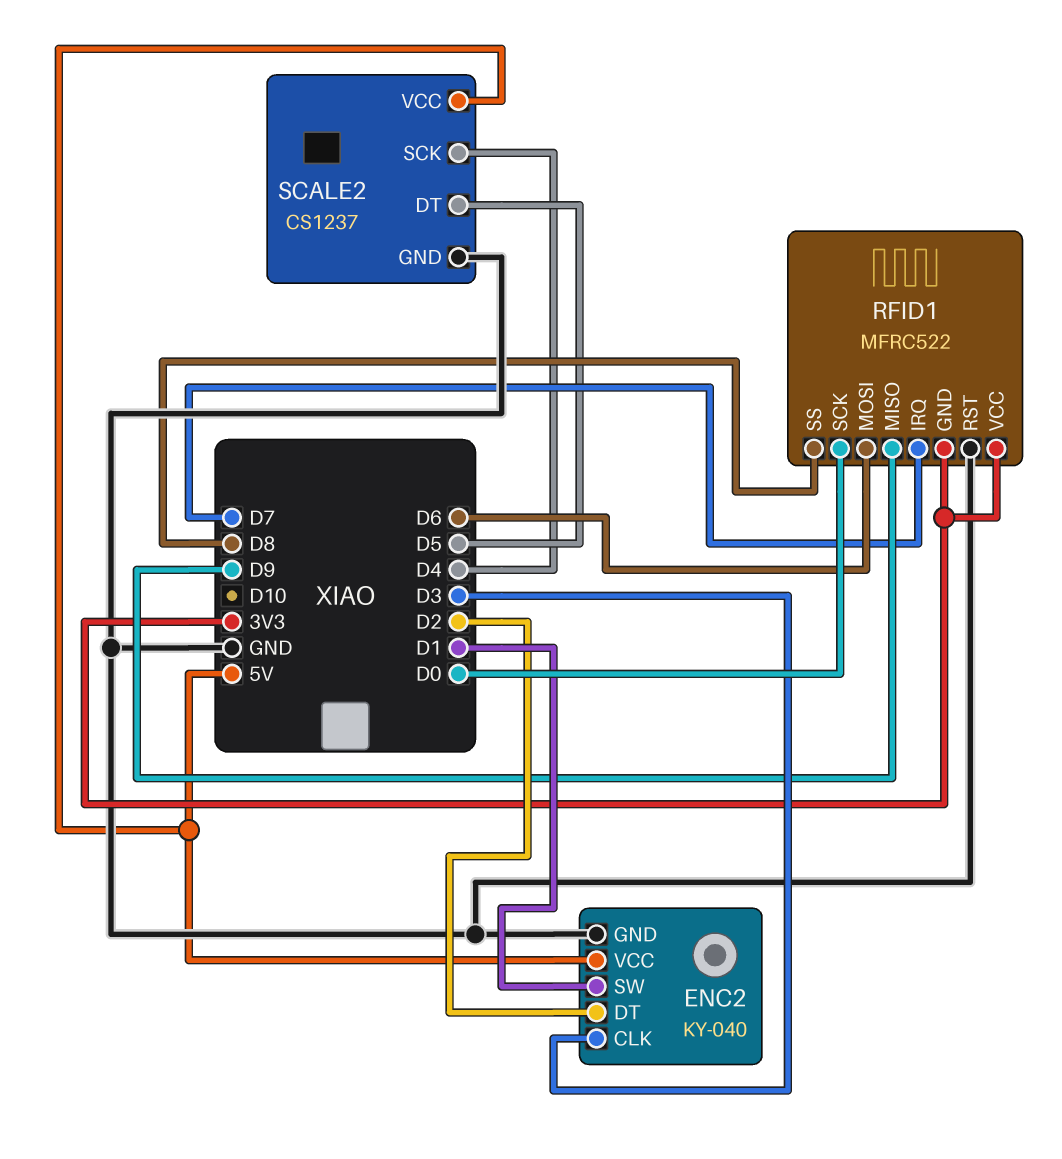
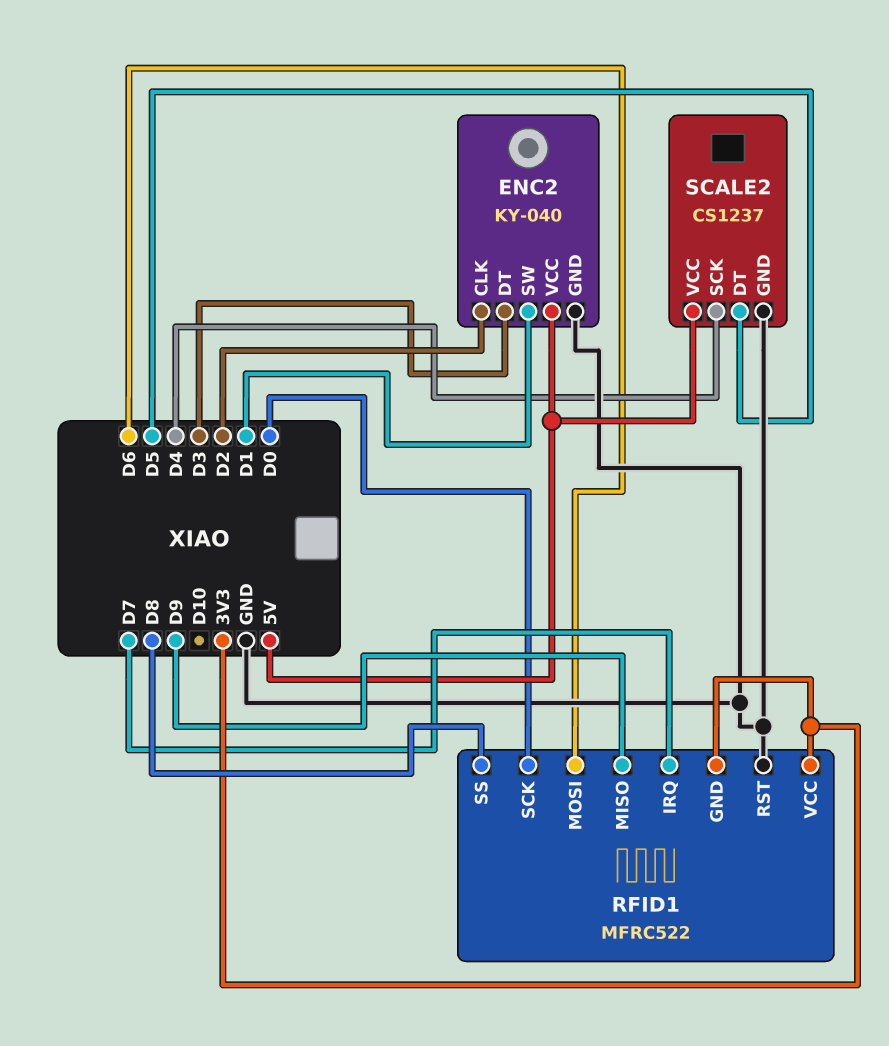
ENC2 pin CLK: D3 -> D2
ENC2 pin DT: D2 -> D3

